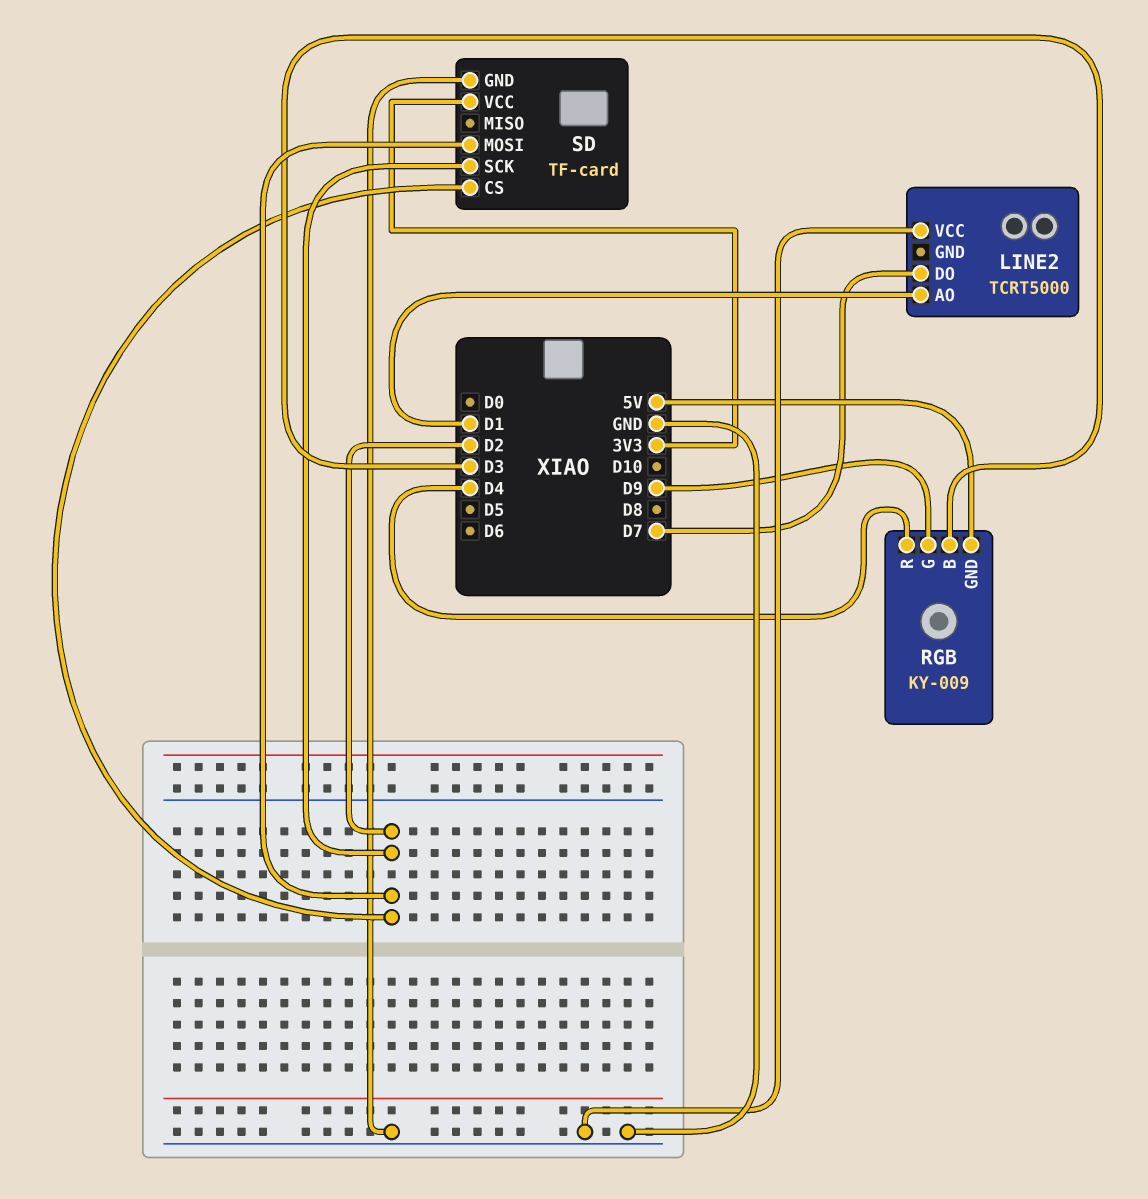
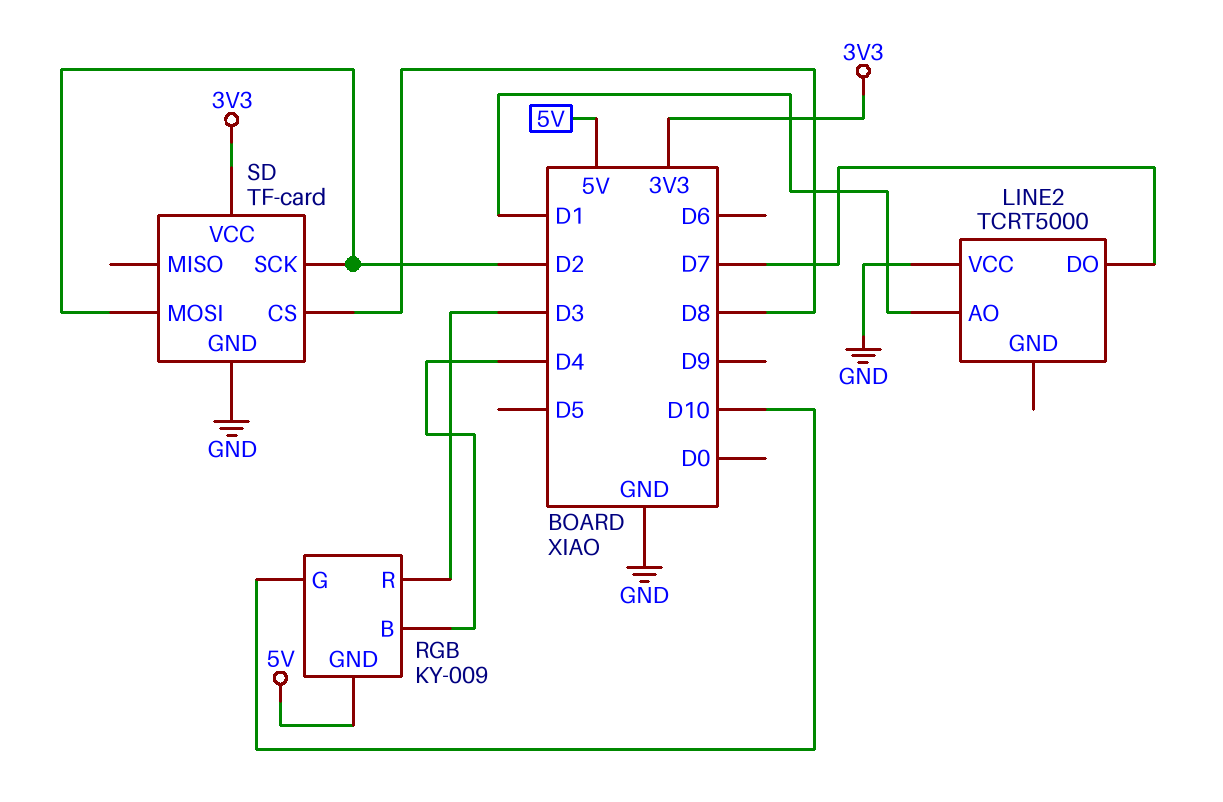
RGB pin B: D3 -> D4
RGB pin G: D9 -> D10
RGB pin R: D4 -> D3
SD pin CS: D2 -> D8

